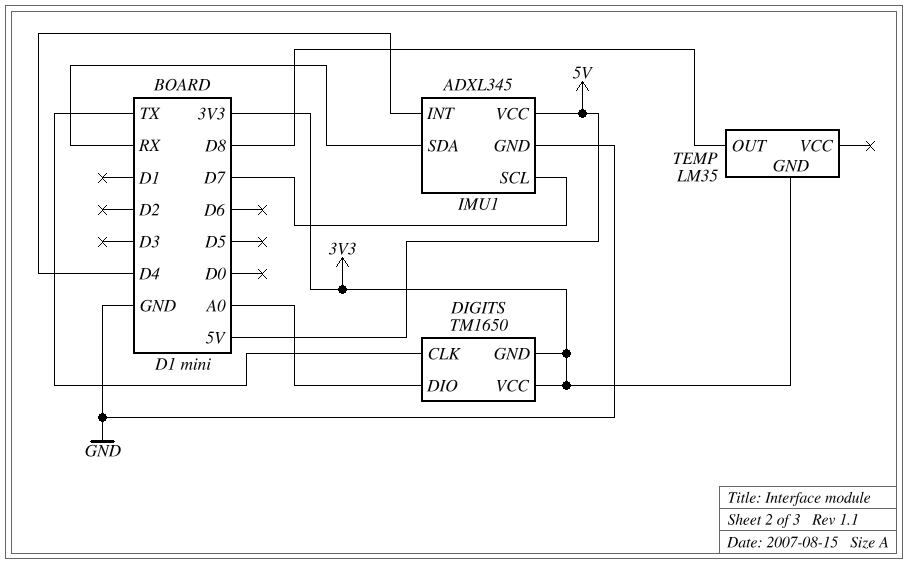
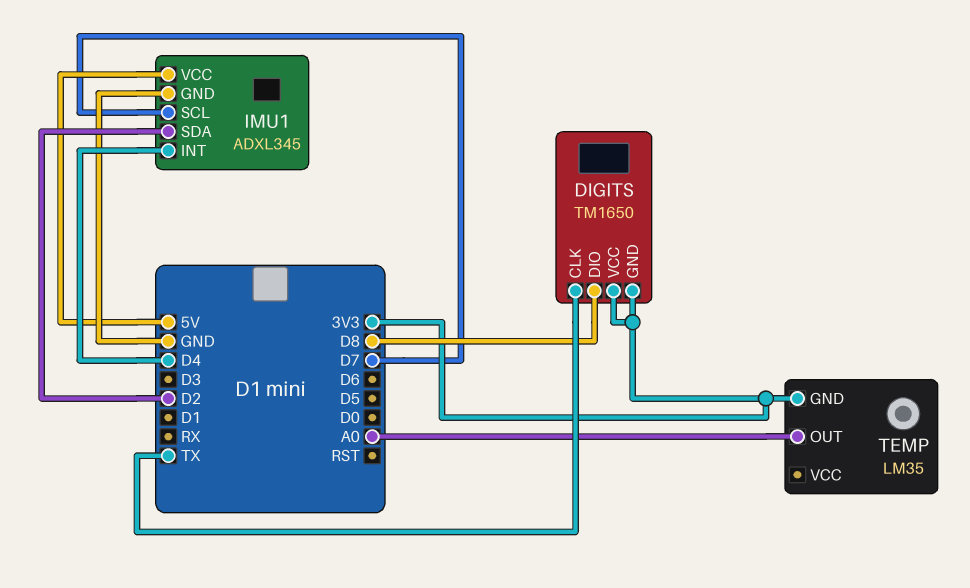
DIGITS pin DIO: A0 -> D8
IMU1 pin SDA: RX -> D2
TEMP pin OUT: D8 -> A0

